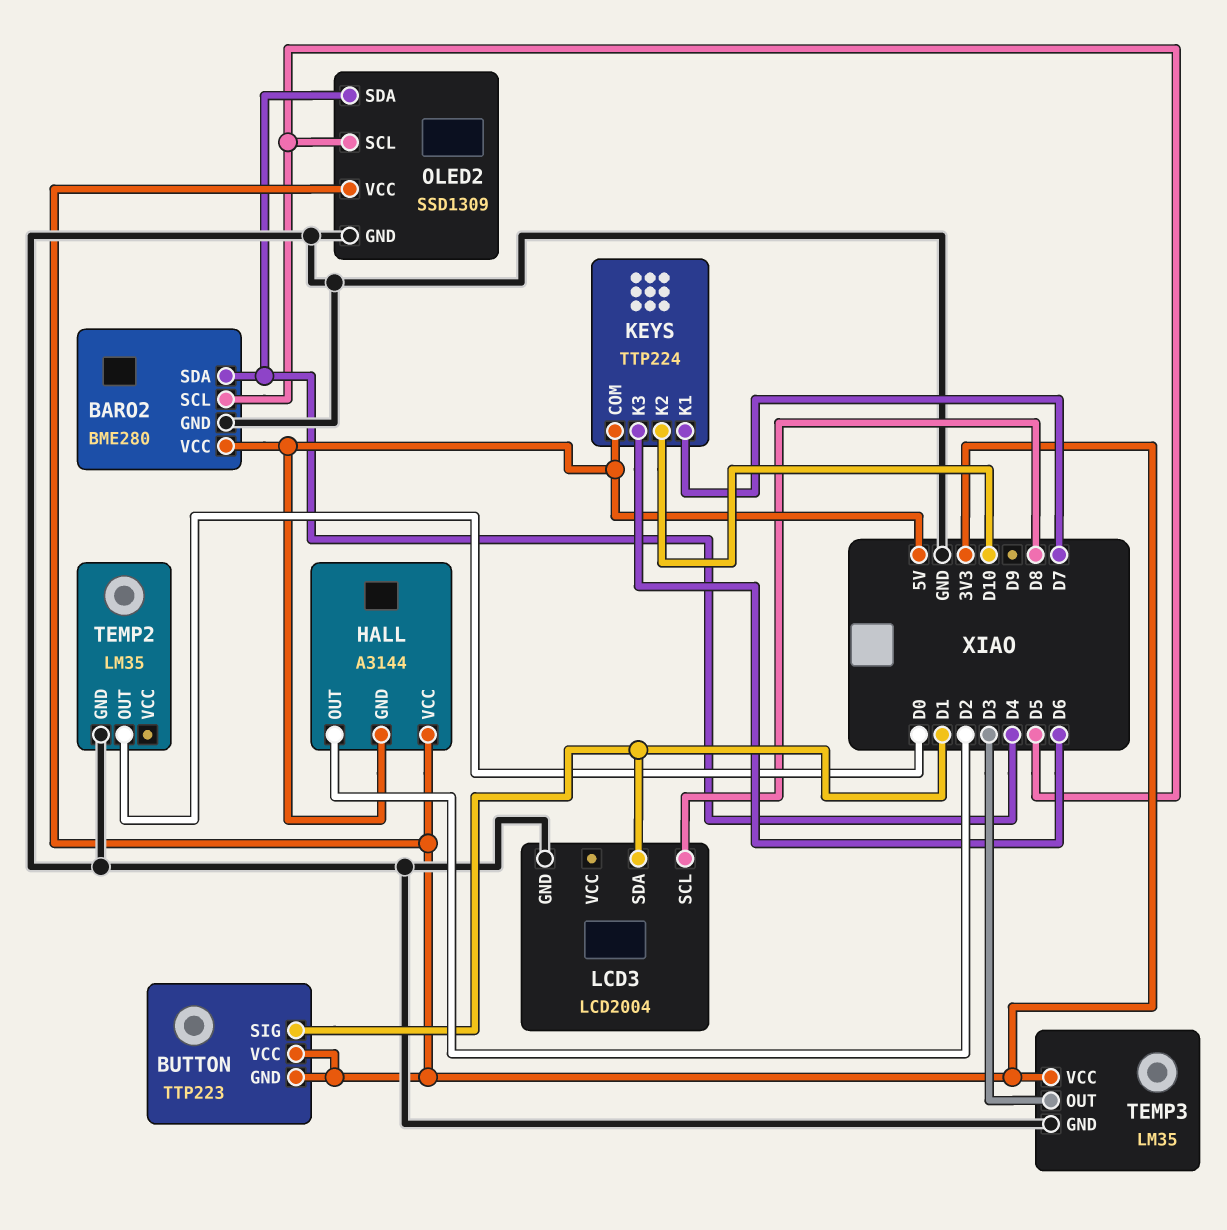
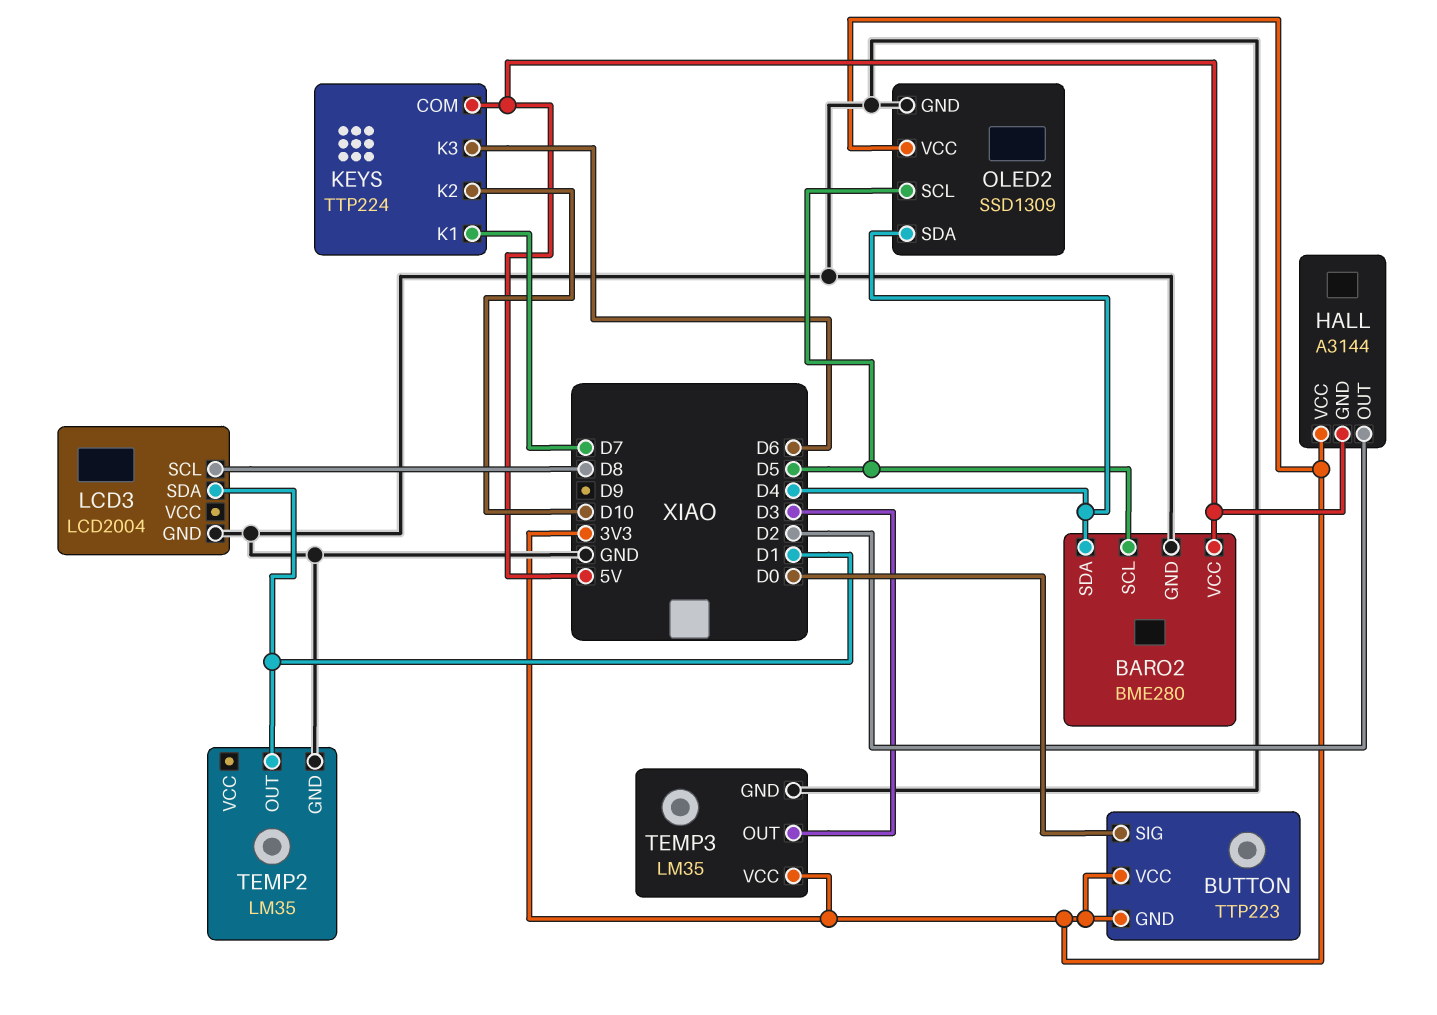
BUTTON pin SIG: D1 -> D0
TEMP2 pin OUT: D0 -> D1

